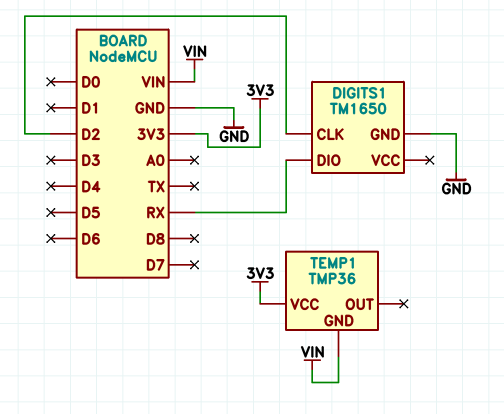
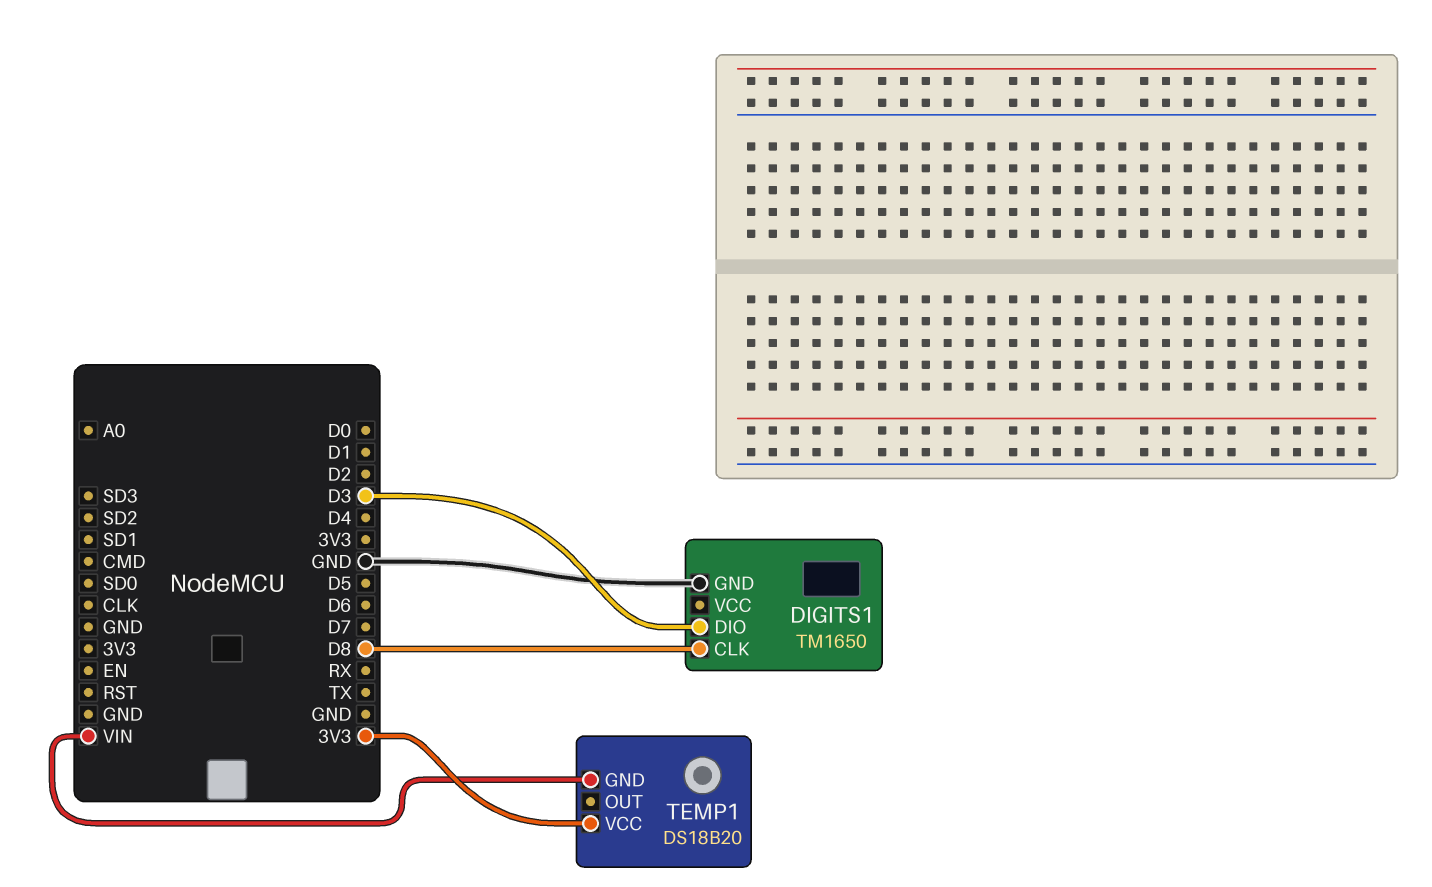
DIGITS1 pin CLK: D2 -> D8
DIGITS1 pin DIO: RX -> D3
TEMP1: TMP36 -> DS18B20

